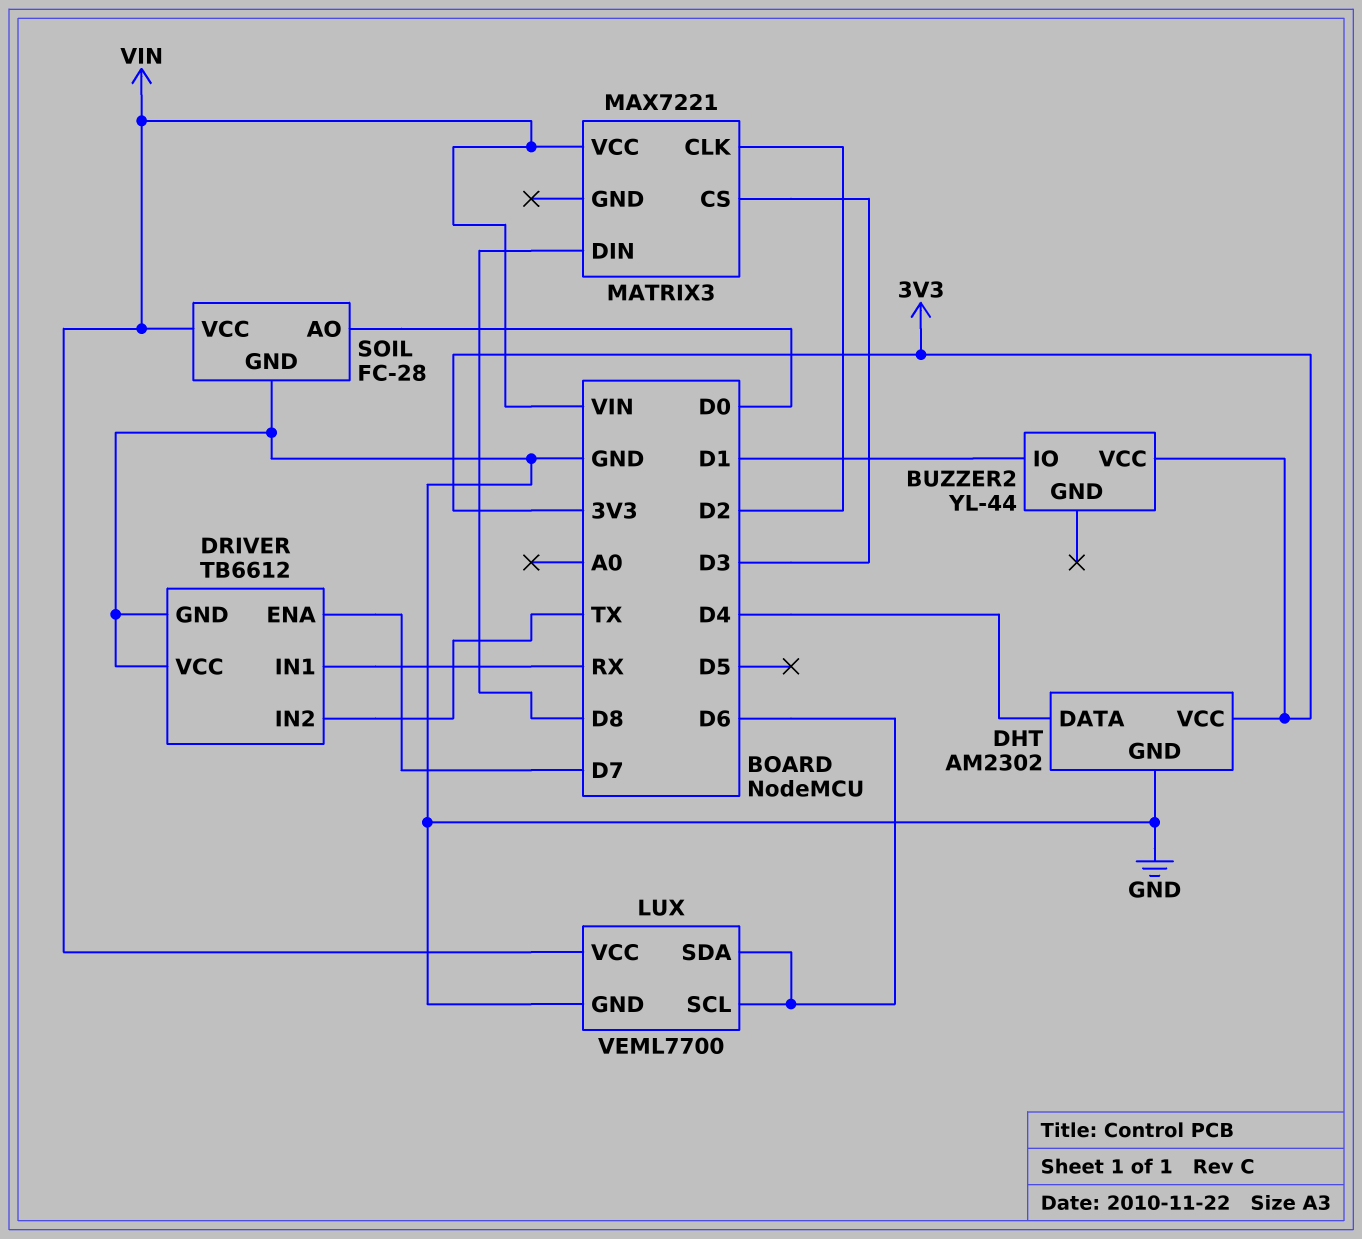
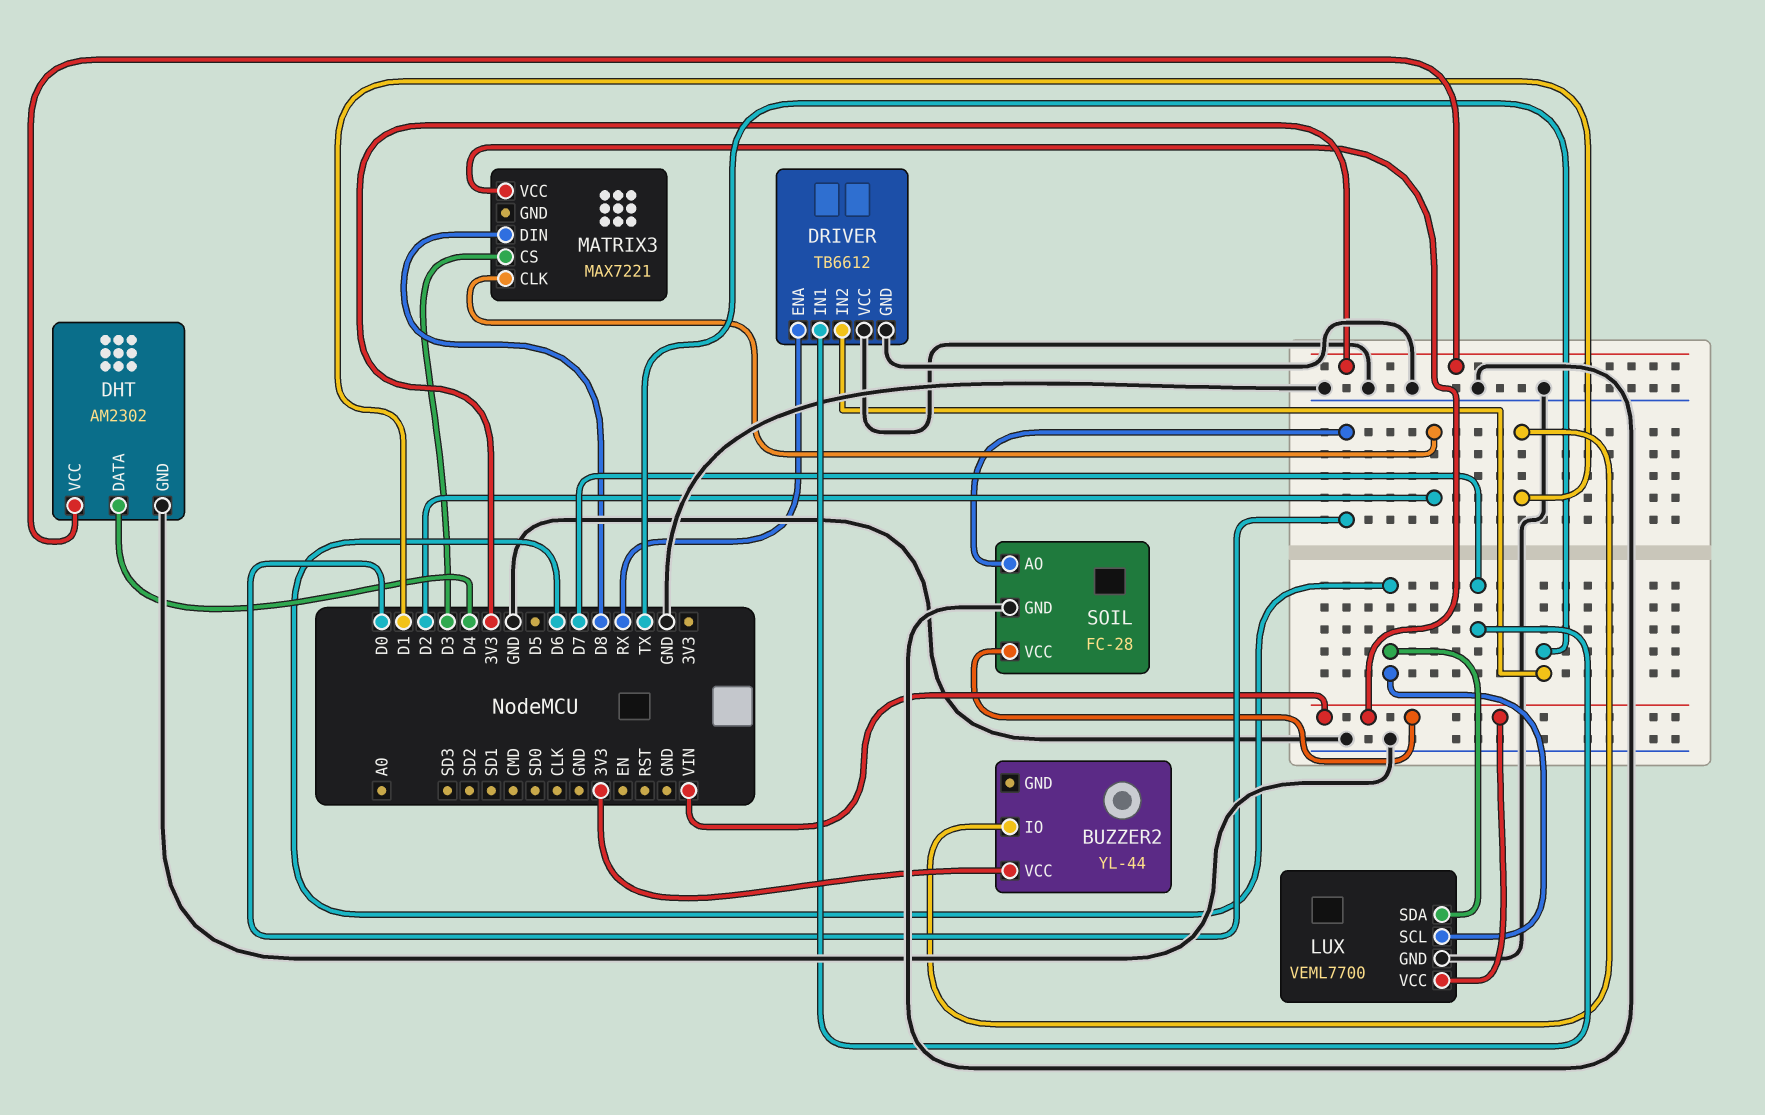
DRIVER pin ENA: D7 -> RX
DRIVER pin IN1: RX -> D7

